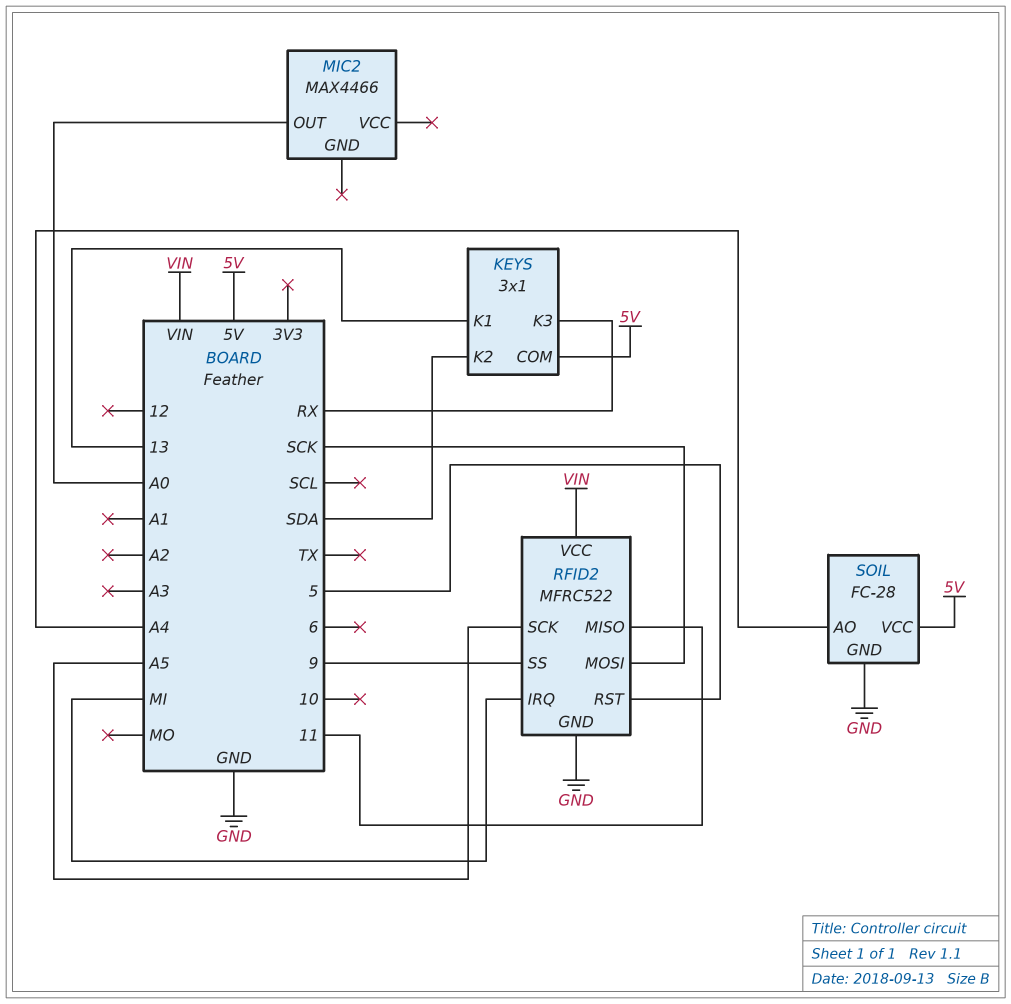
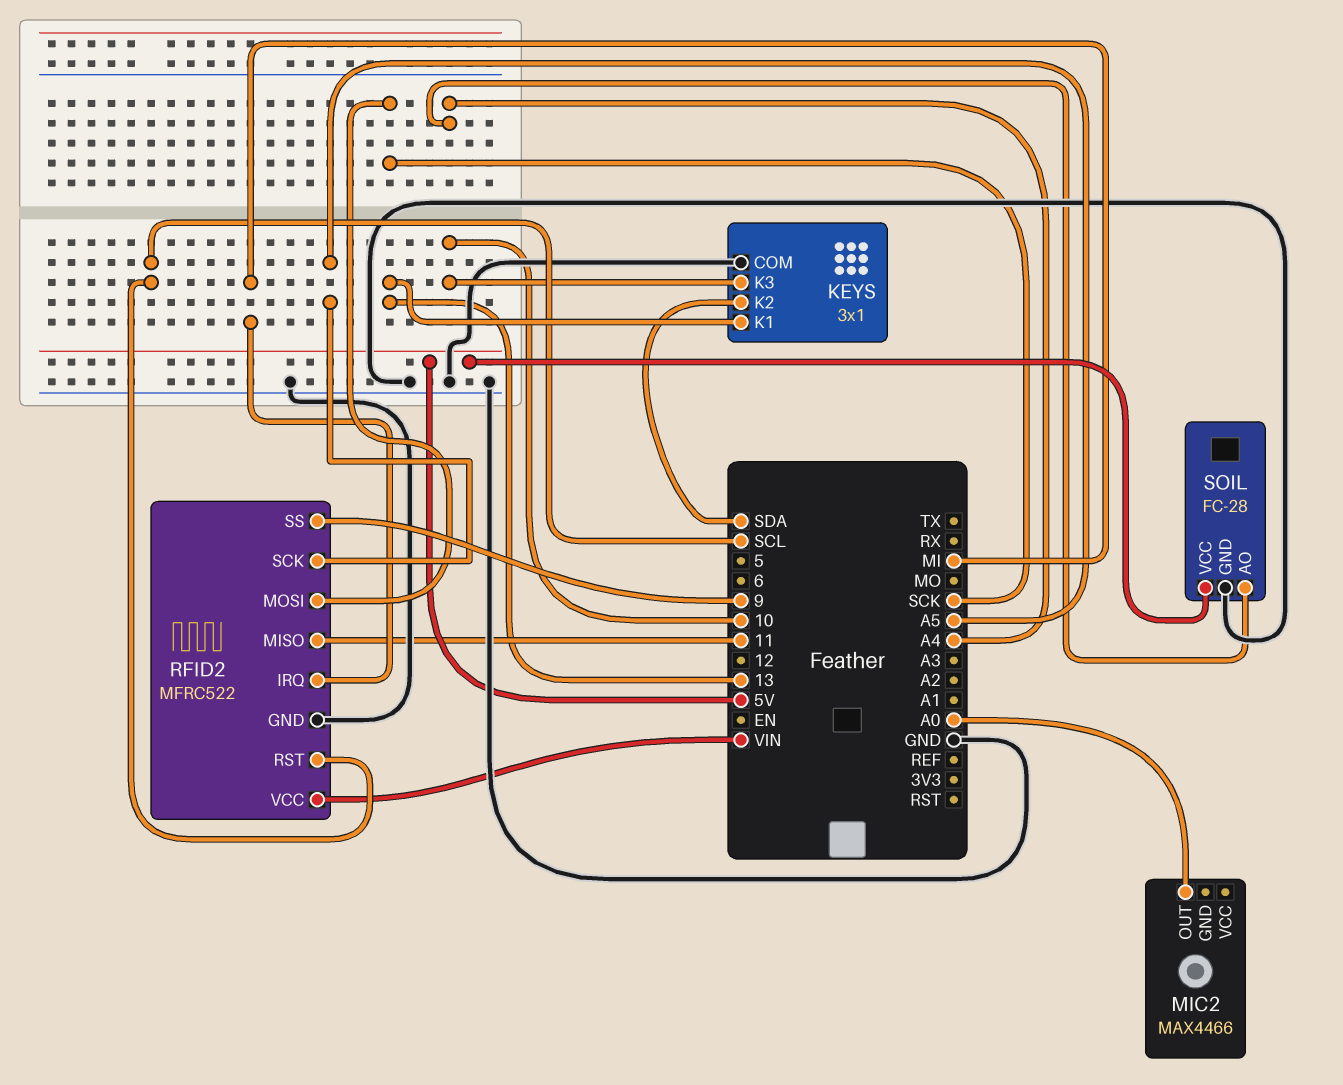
KEYS pin COM: 5V -> GND
KEYS pin K3: RX -> 10
RFID2 pin RST: 5 -> SCL

